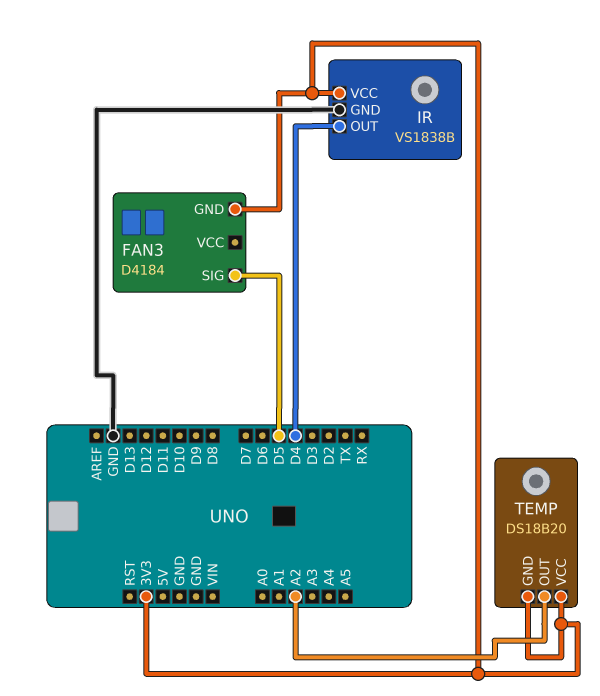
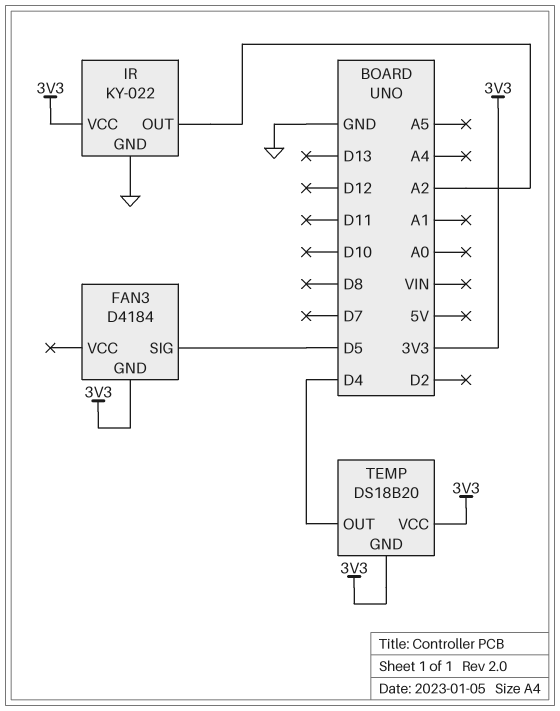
IR: VS1838B -> KY-022
IR pin OUT: D4 -> A2
TEMP pin OUT: A2 -> D4

